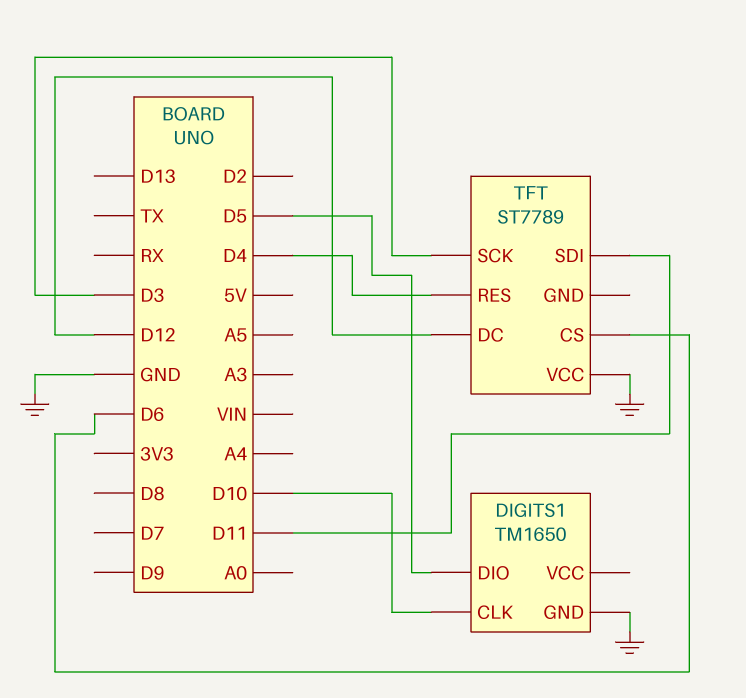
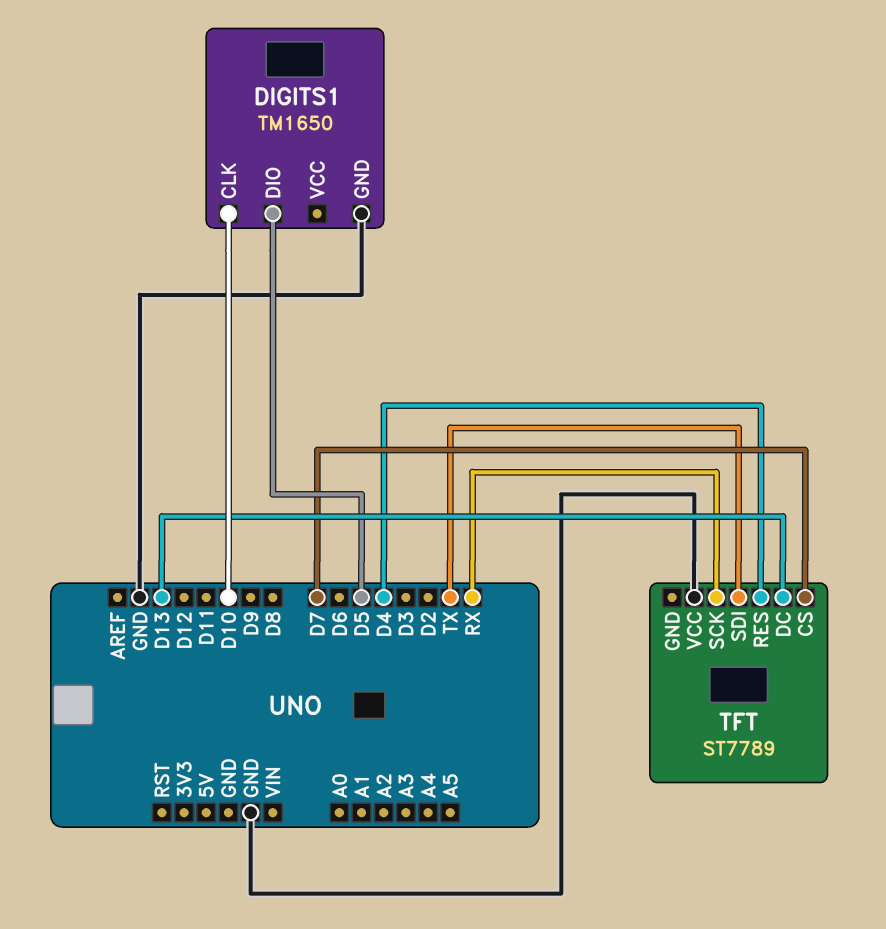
TFT pin CS: D6 -> D7
TFT pin DC: D12 -> D13
TFT pin SCK: D3 -> RX
TFT pin SDI: D11 -> TX

